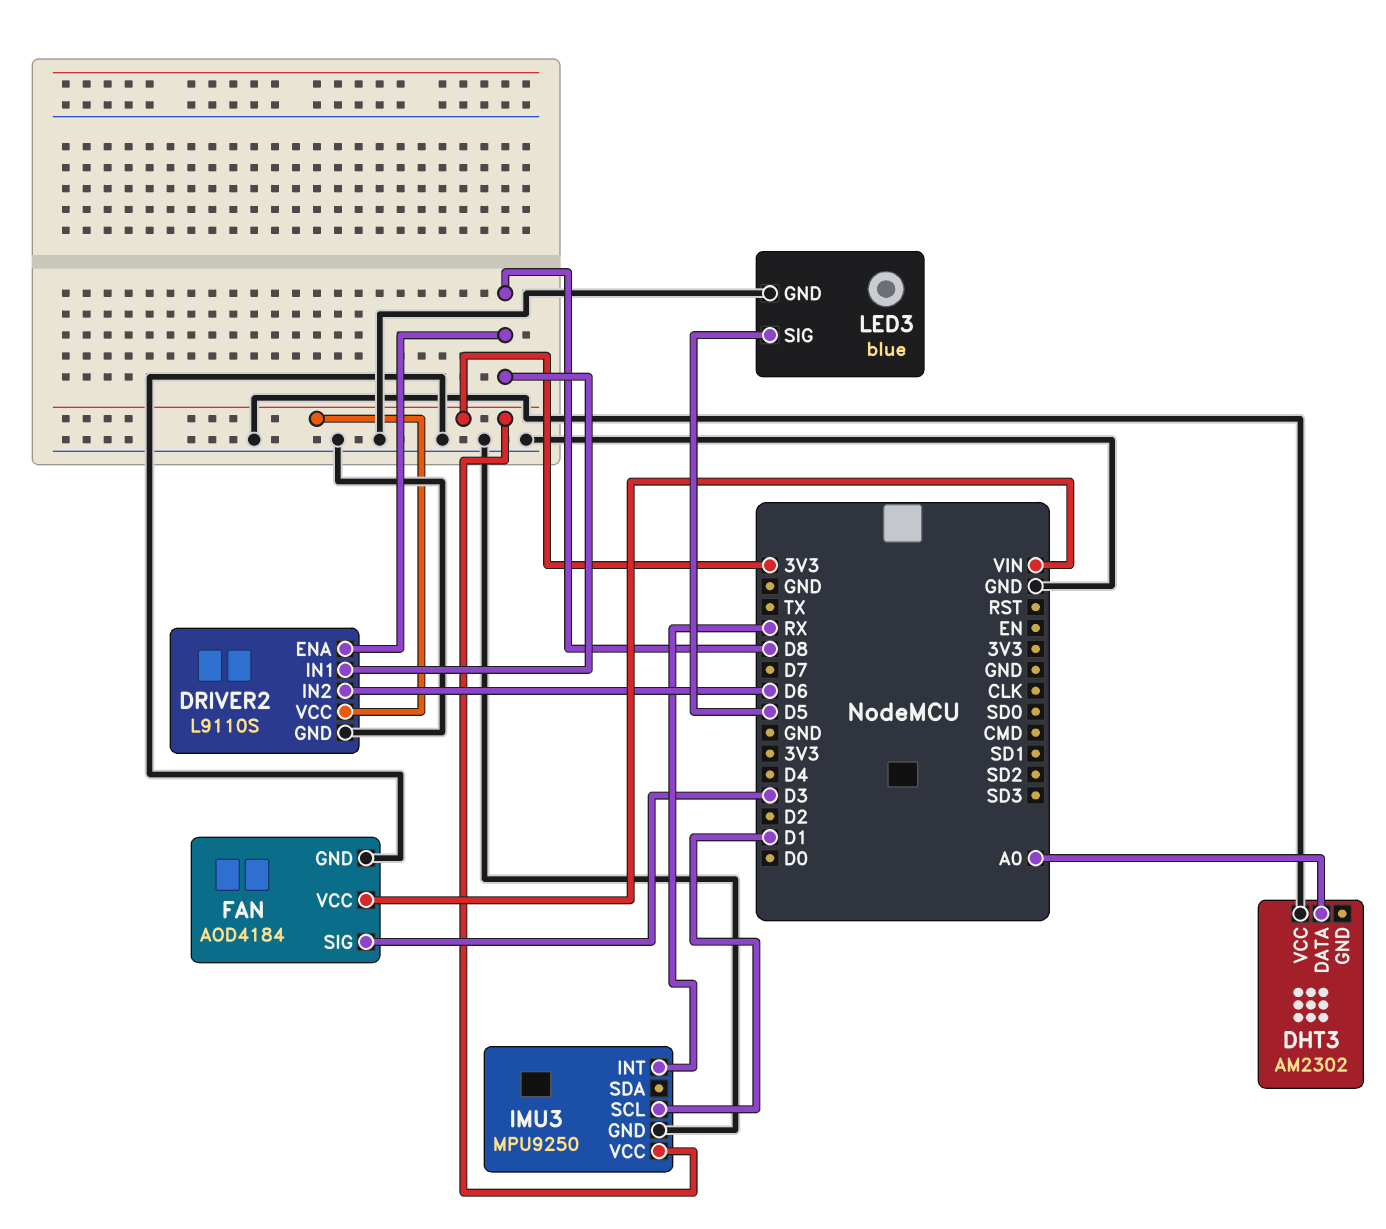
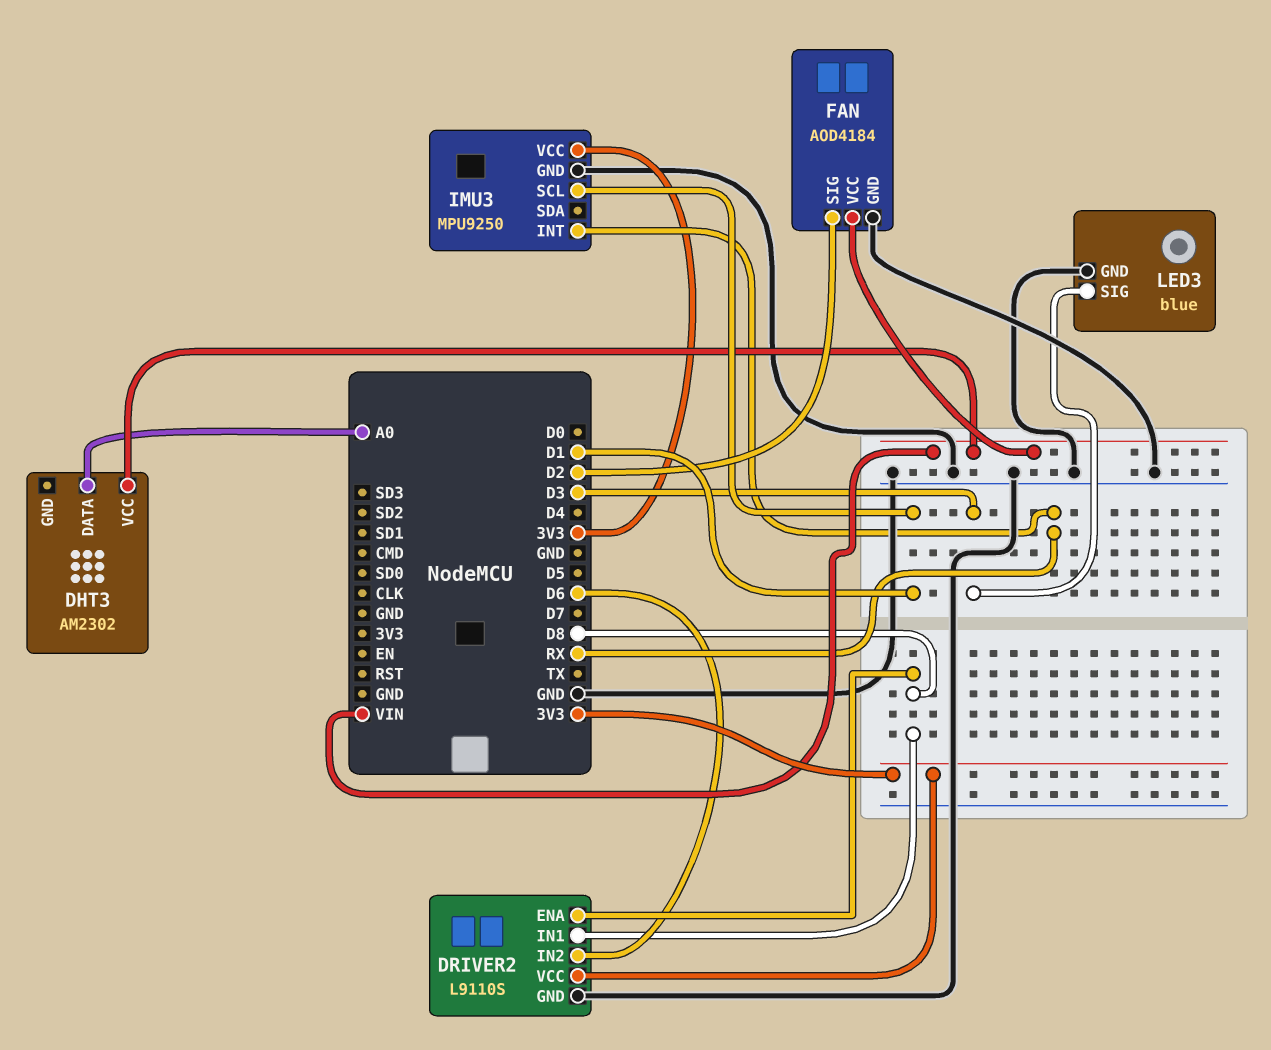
DHT3 pin VCC: GND -> VIN
FAN pin SIG: D3 -> D2
LED3 pin SIG: D5 -> D3

